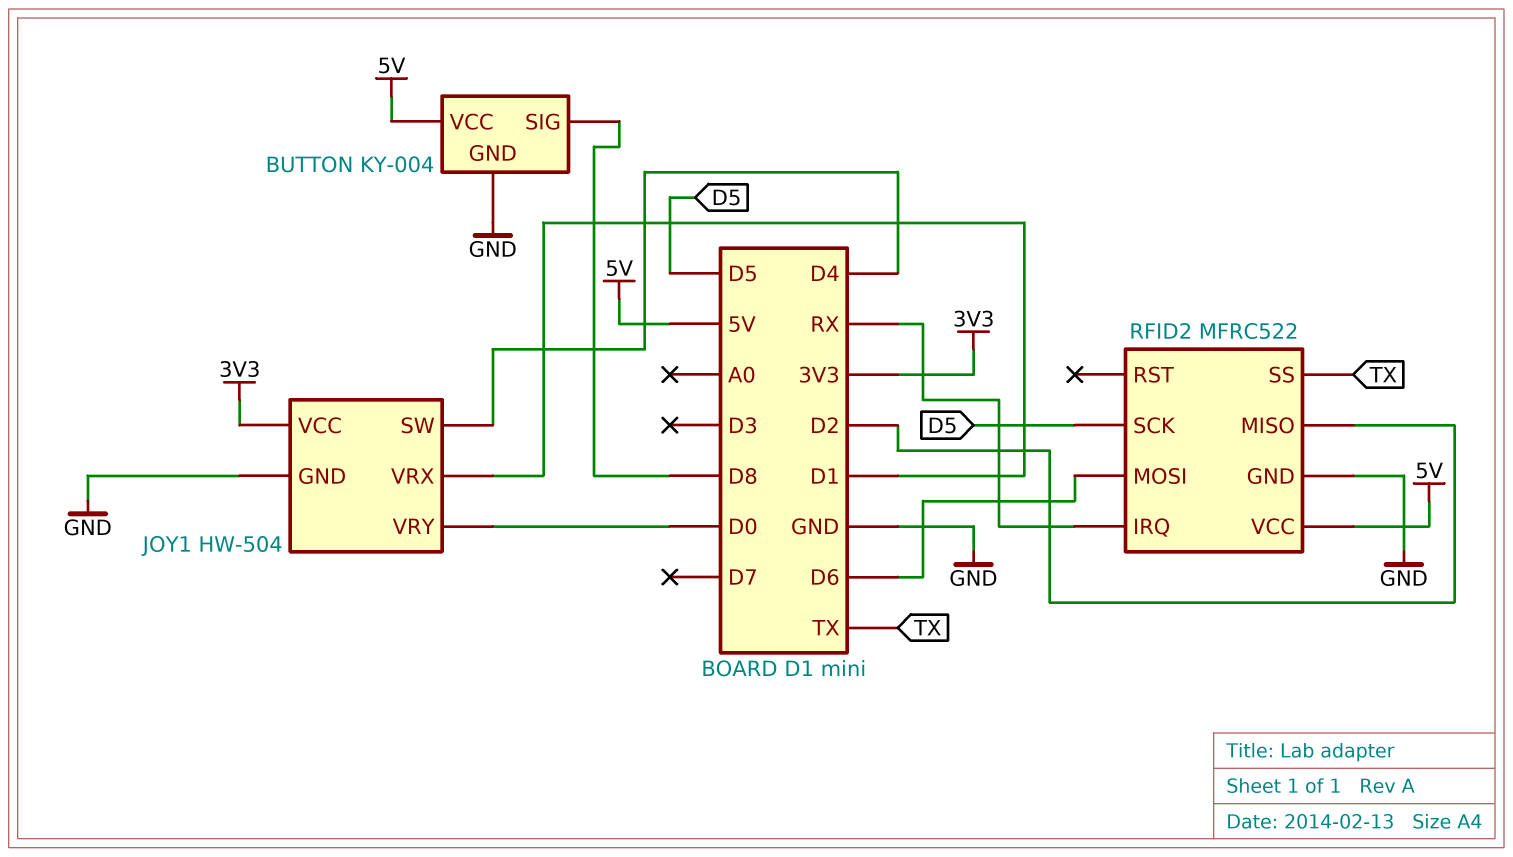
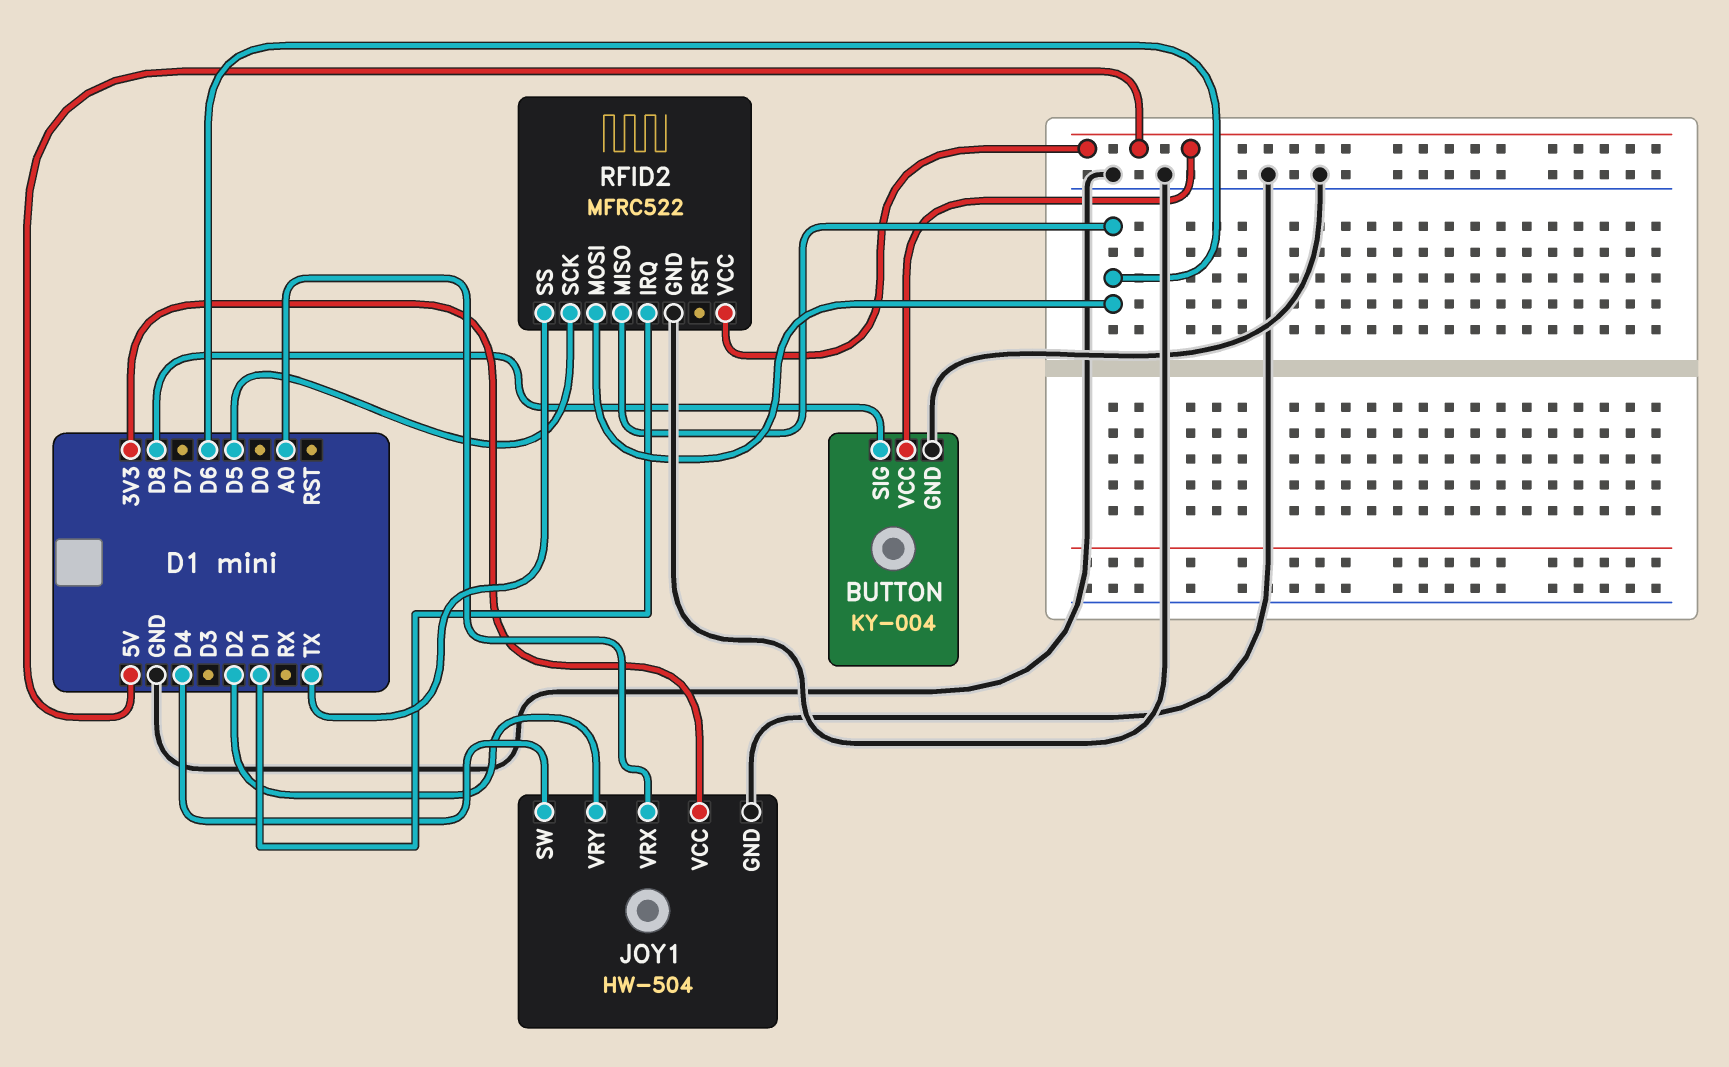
JOY1 pin VRX: D1 -> A0
JOY1 pin VRY: D0 -> D2
RFID2 pin IRQ: RX -> D1
RFID2 pin MISO: D2 -> D6

